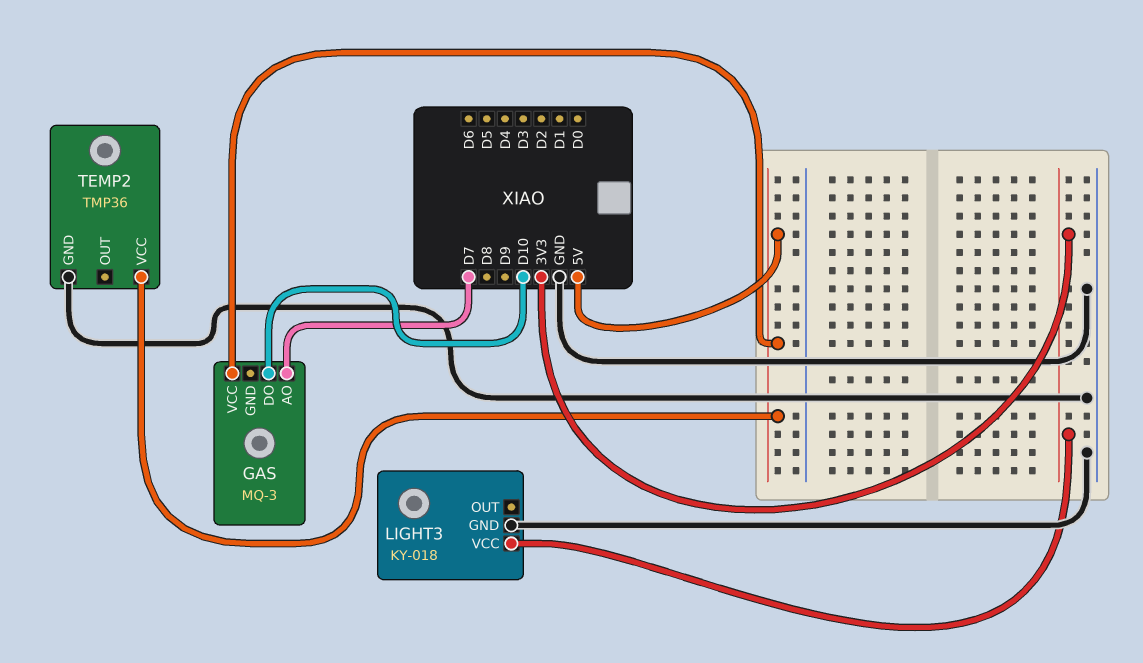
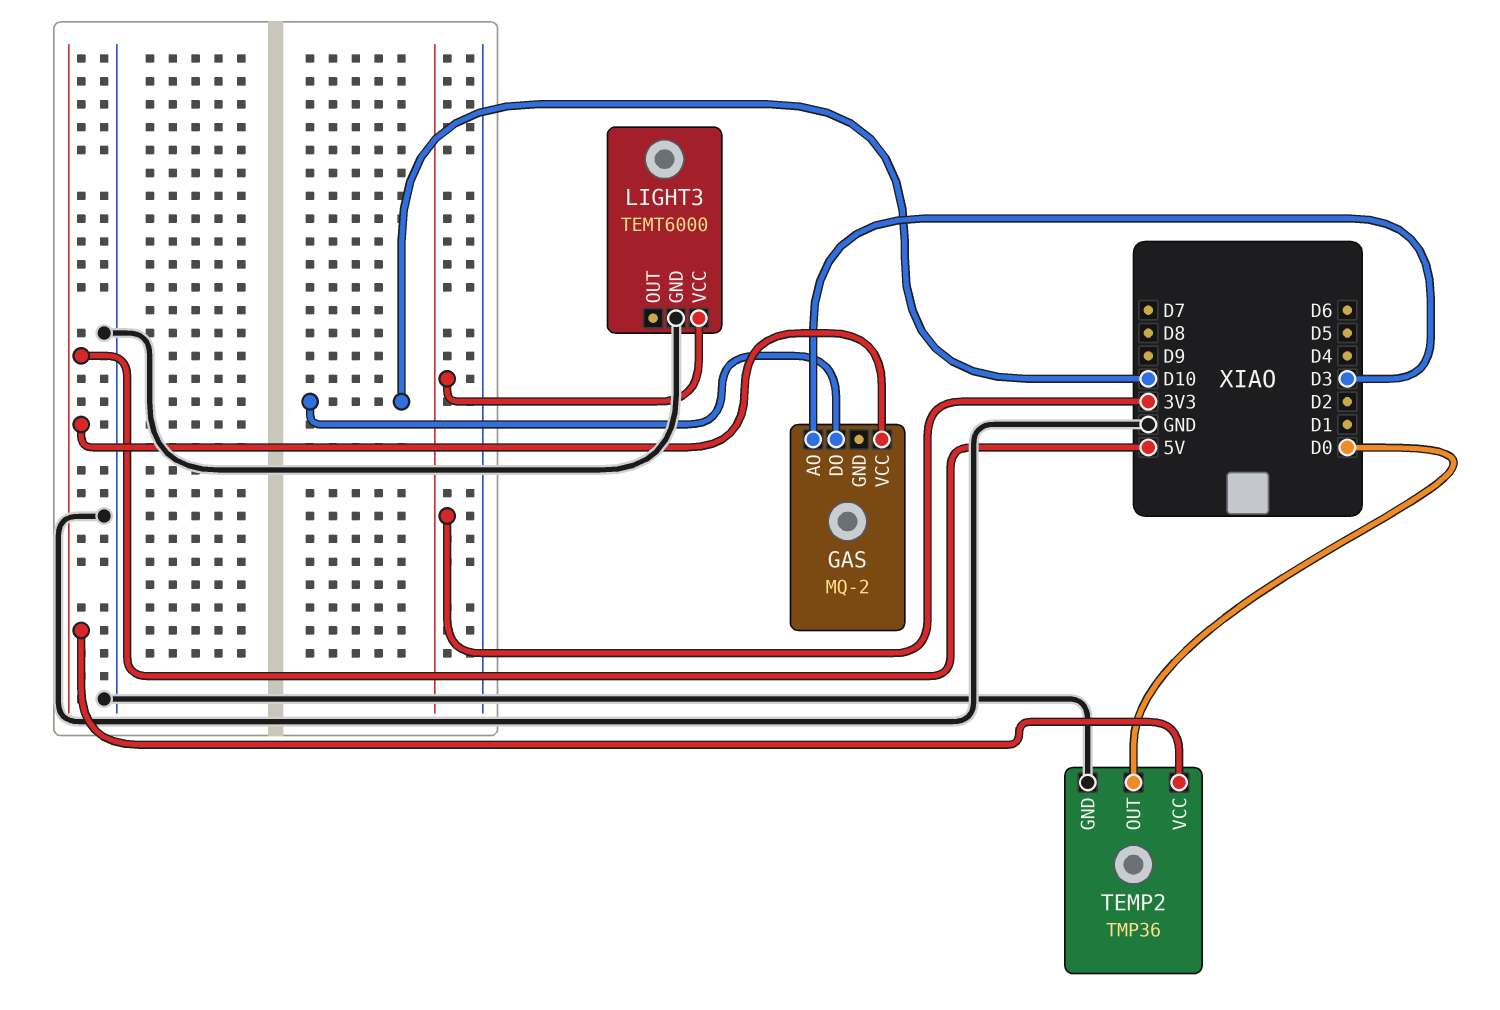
GAS: MQ-3 -> MQ-2
GAS pin AO: D7 -> D3
LIGHT3: KY-018 -> TEMT6000
TEMP2 pin OUT: none -> D0

